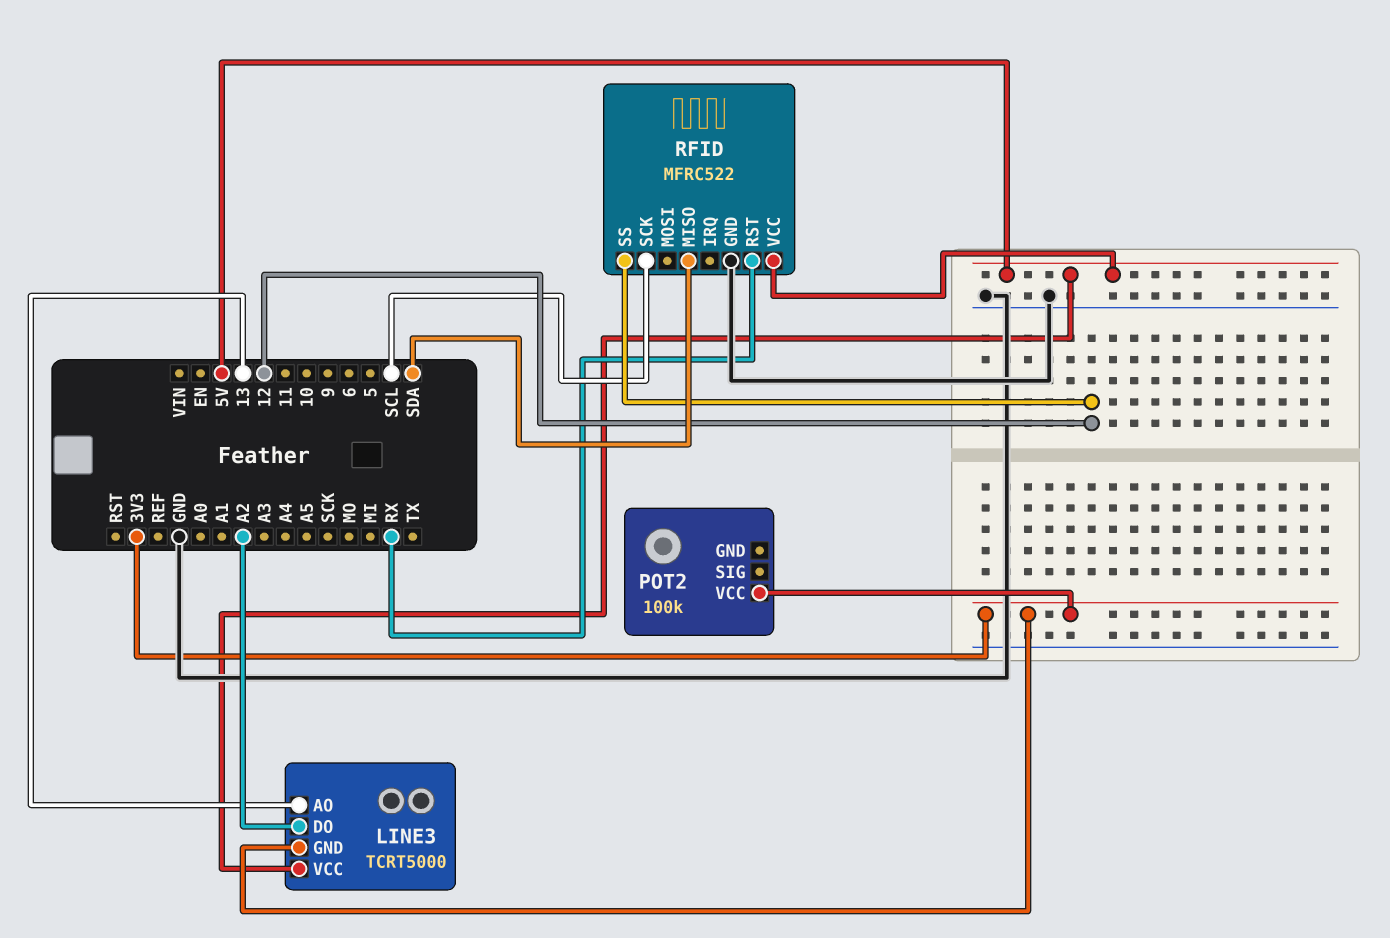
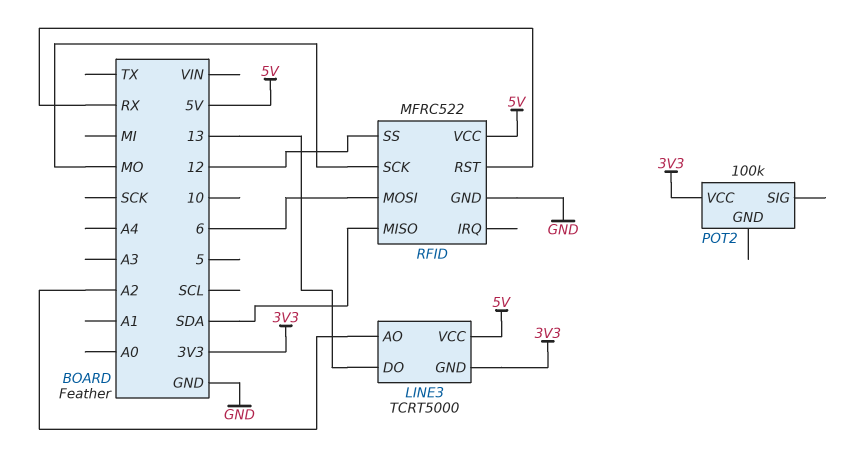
LINE3 pin AO: 13 -> A2
LINE3 pin DO: A2 -> 13
RFID pin MOSI: none -> 6
RFID pin SCK: SCL -> MO

